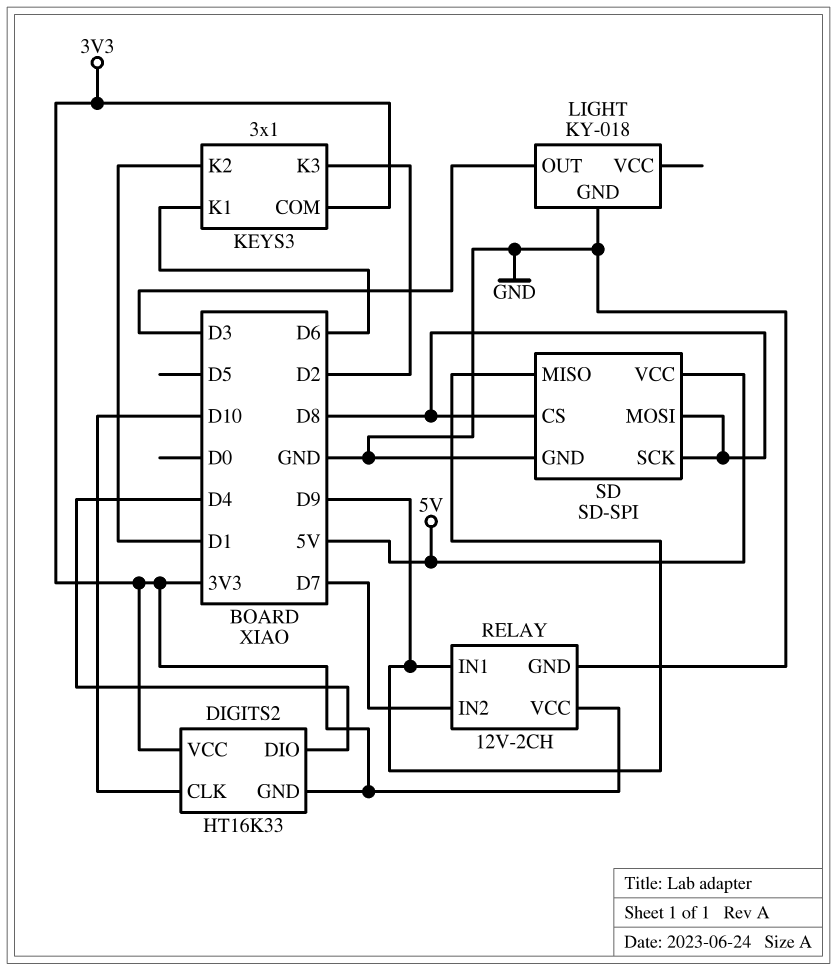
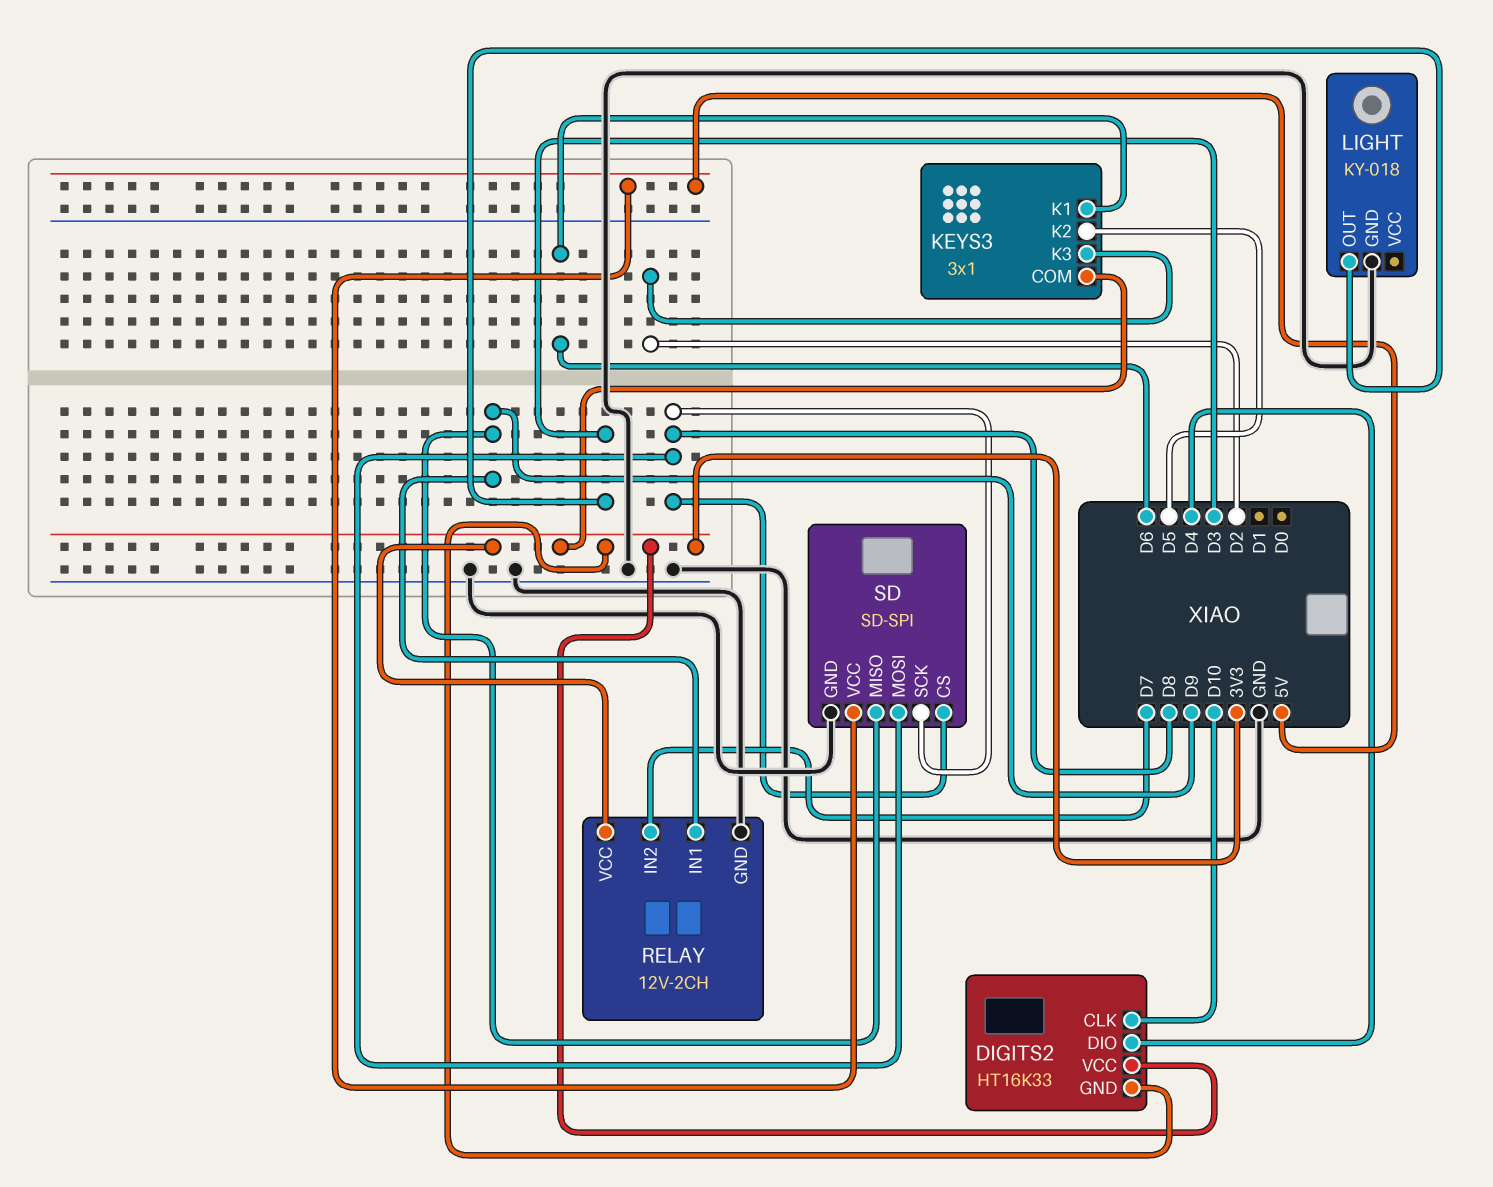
KEYS3 pin K2: D1 -> D5

